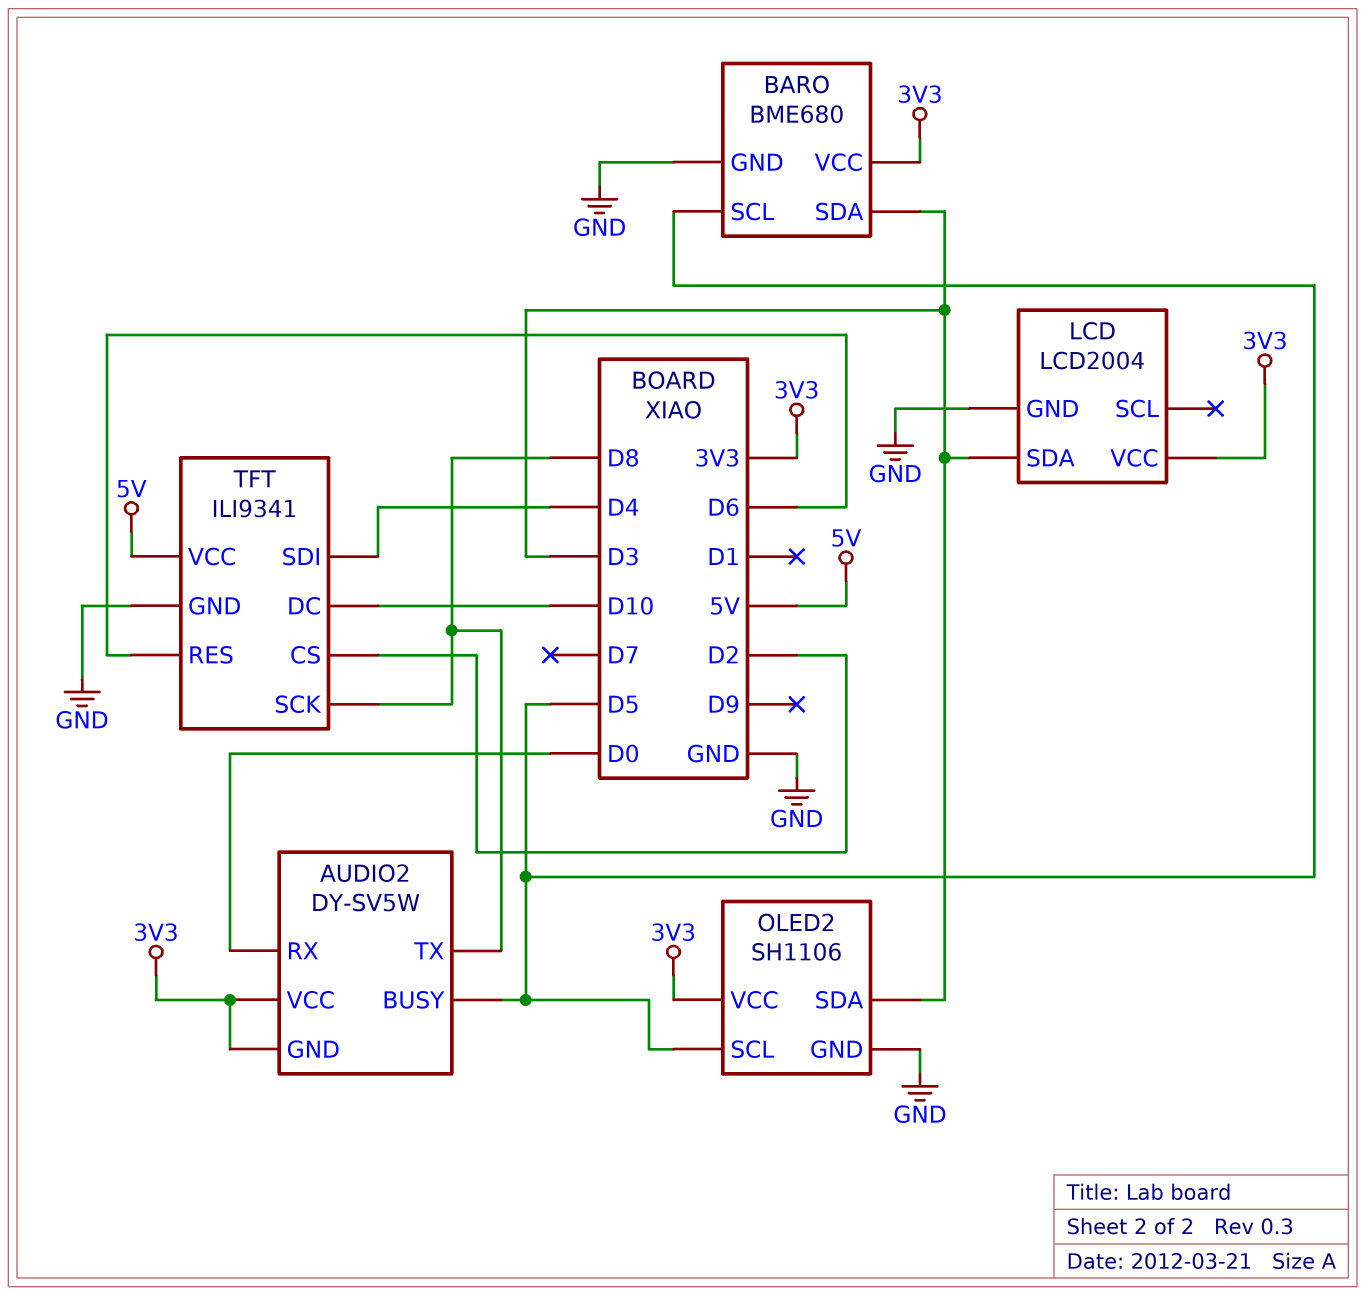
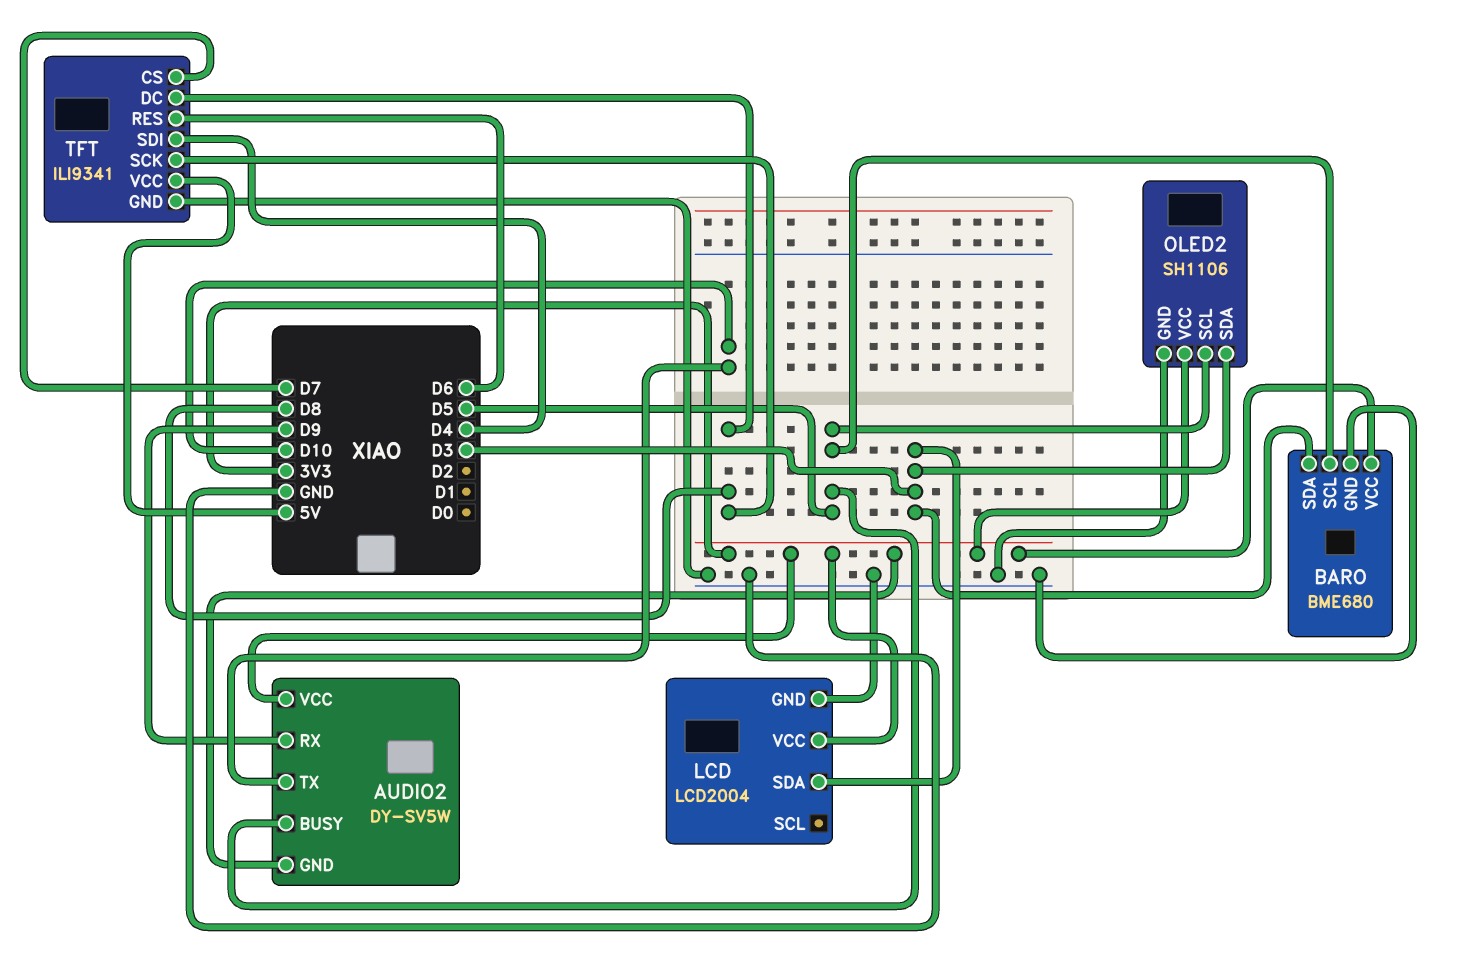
AUDIO2 pin RX: D0 -> D9
AUDIO2 pin TX: D8 -> D10
TFT pin CS: D2 -> D7
TFT pin DC: D10 -> D8

